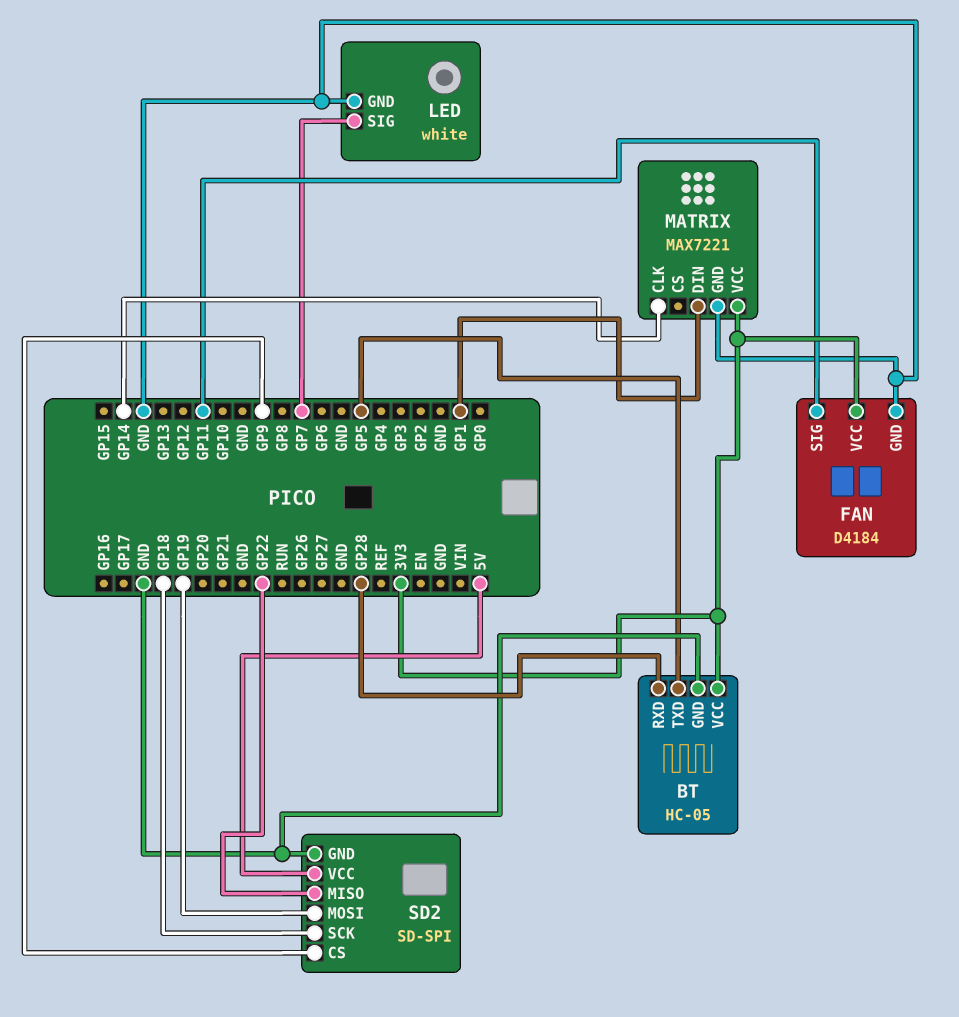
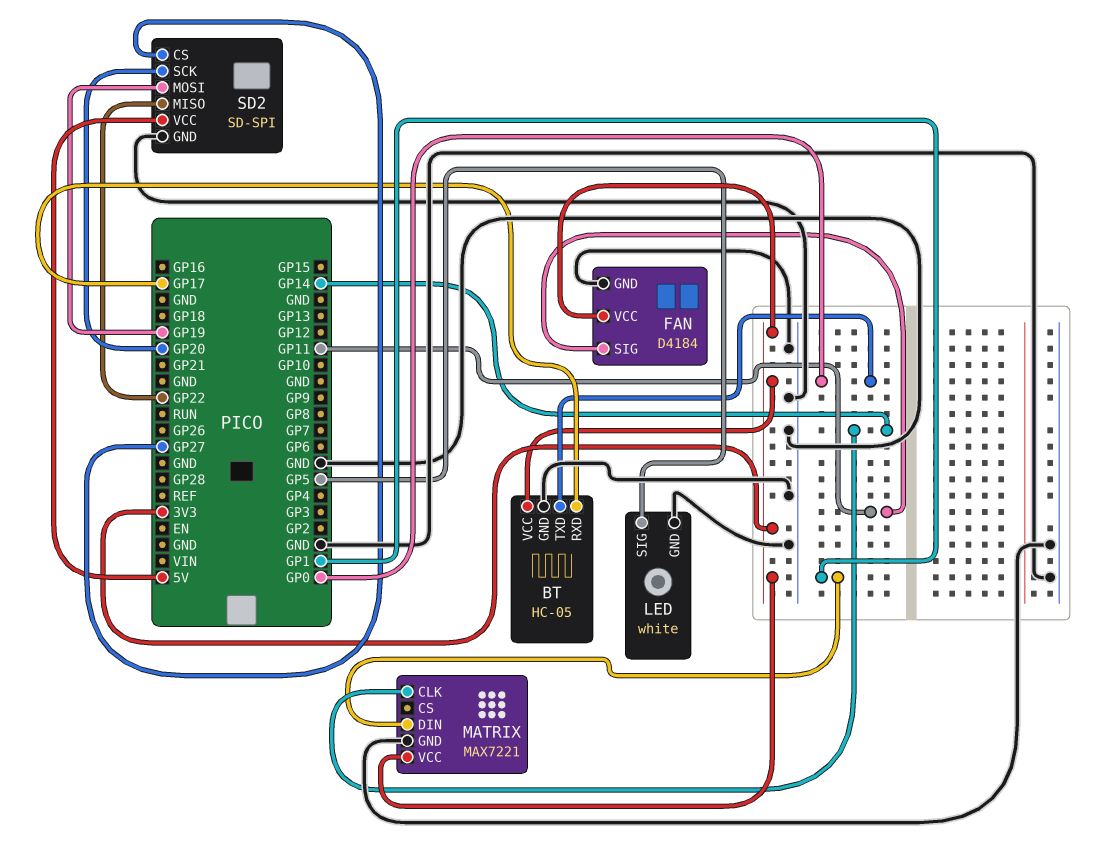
BT pin RXD: GP28 -> GP17
BT pin TXD: GP5 -> GP0
LED pin SIG: GP7 -> GP5
SD2 pin CS: GP9 -> GP27
SD2 pin SCK: GP18 -> GP20

